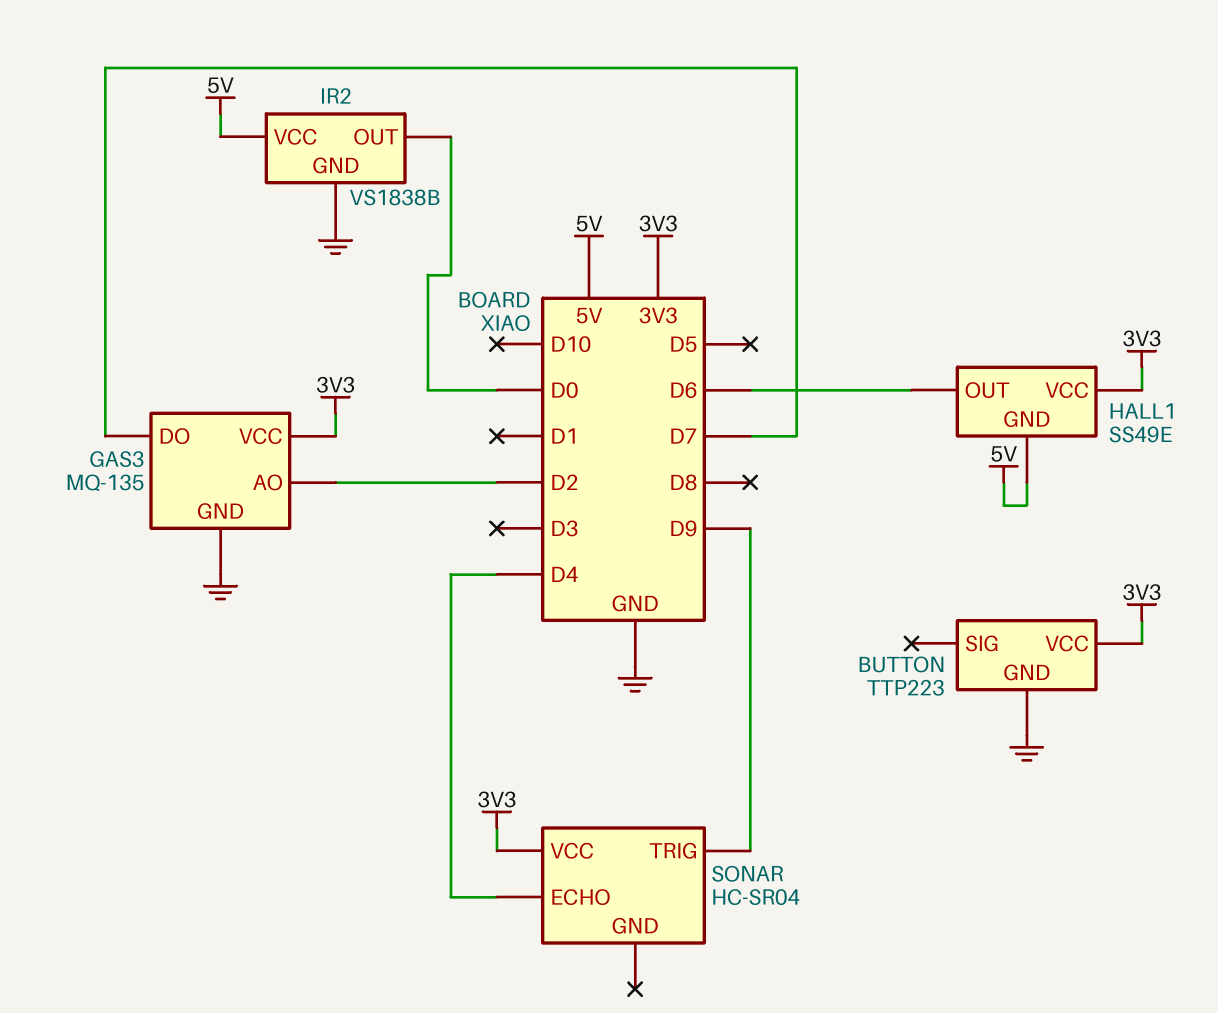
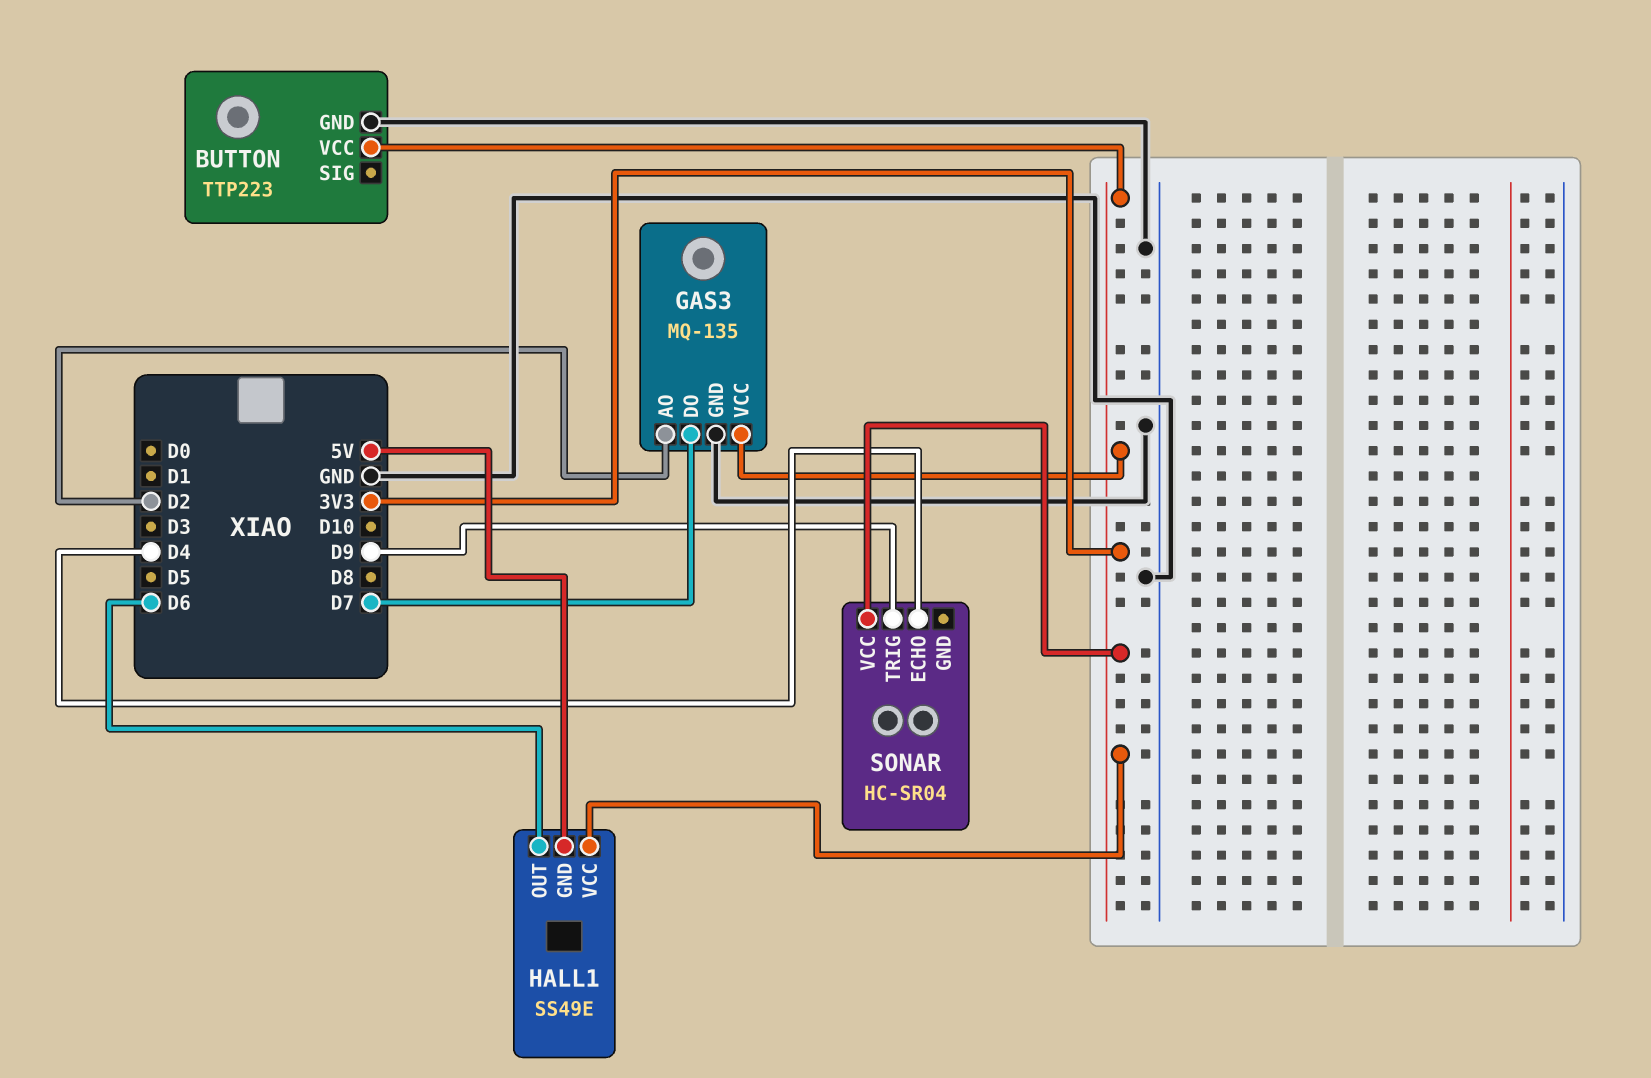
IR2: VS1838B -> none
IR2 pin GND: GND -> none
IR2 pin OUT: D0 -> none
IR2 pin VCC: 5V -> none

